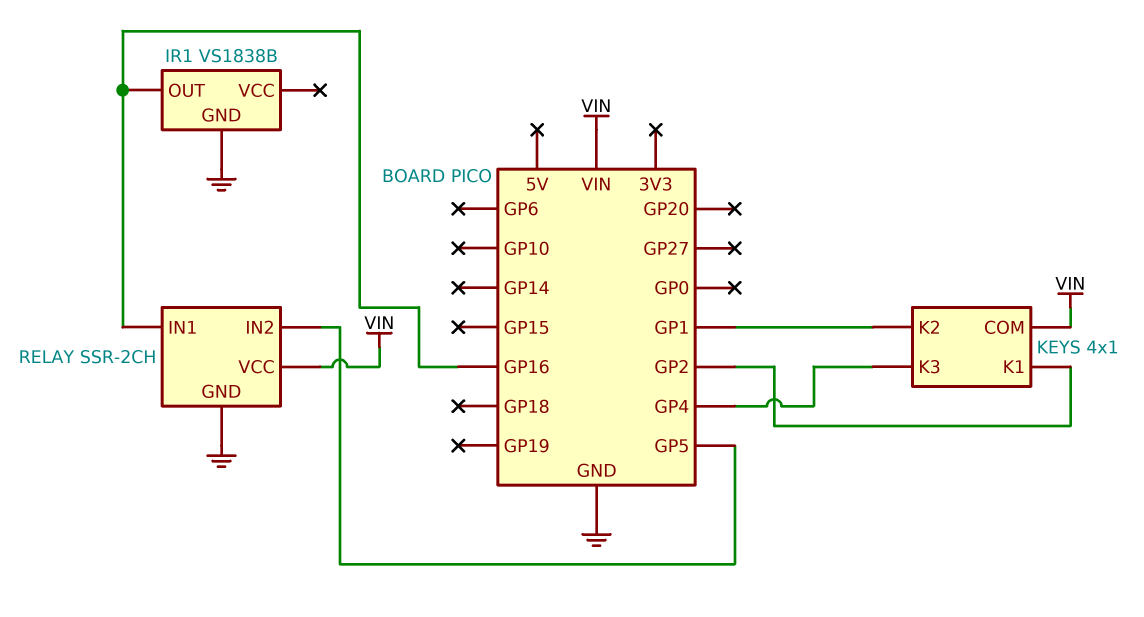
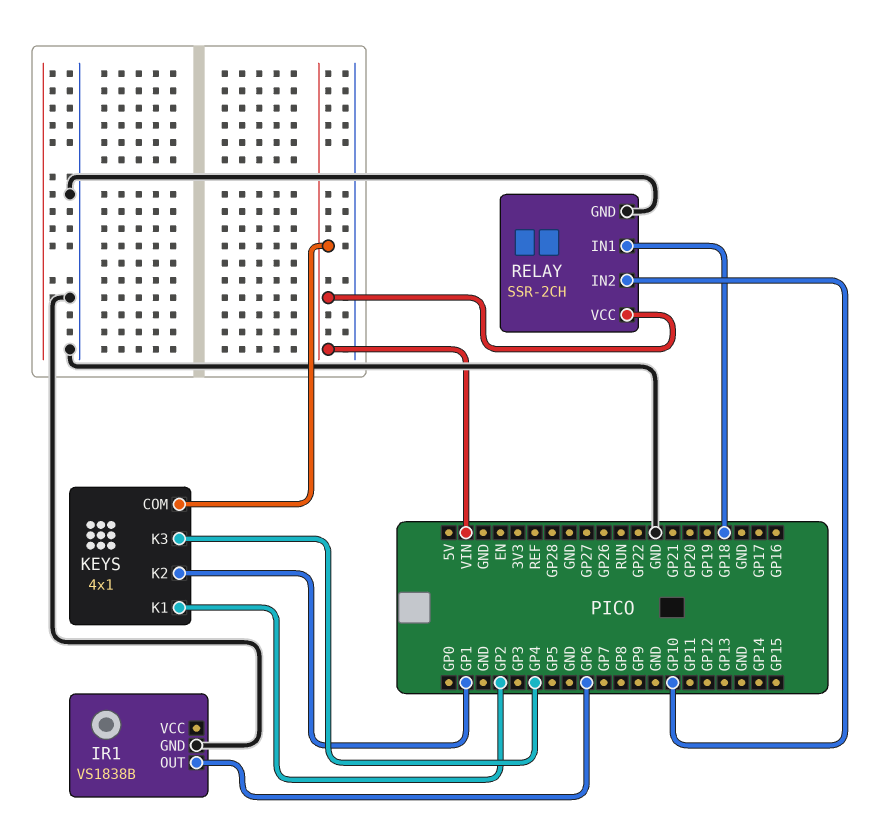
IR1 pin OUT: GP16 -> GP6
RELAY pin IN1: GP16 -> GP18
RELAY pin IN2: GP5 -> GP10

